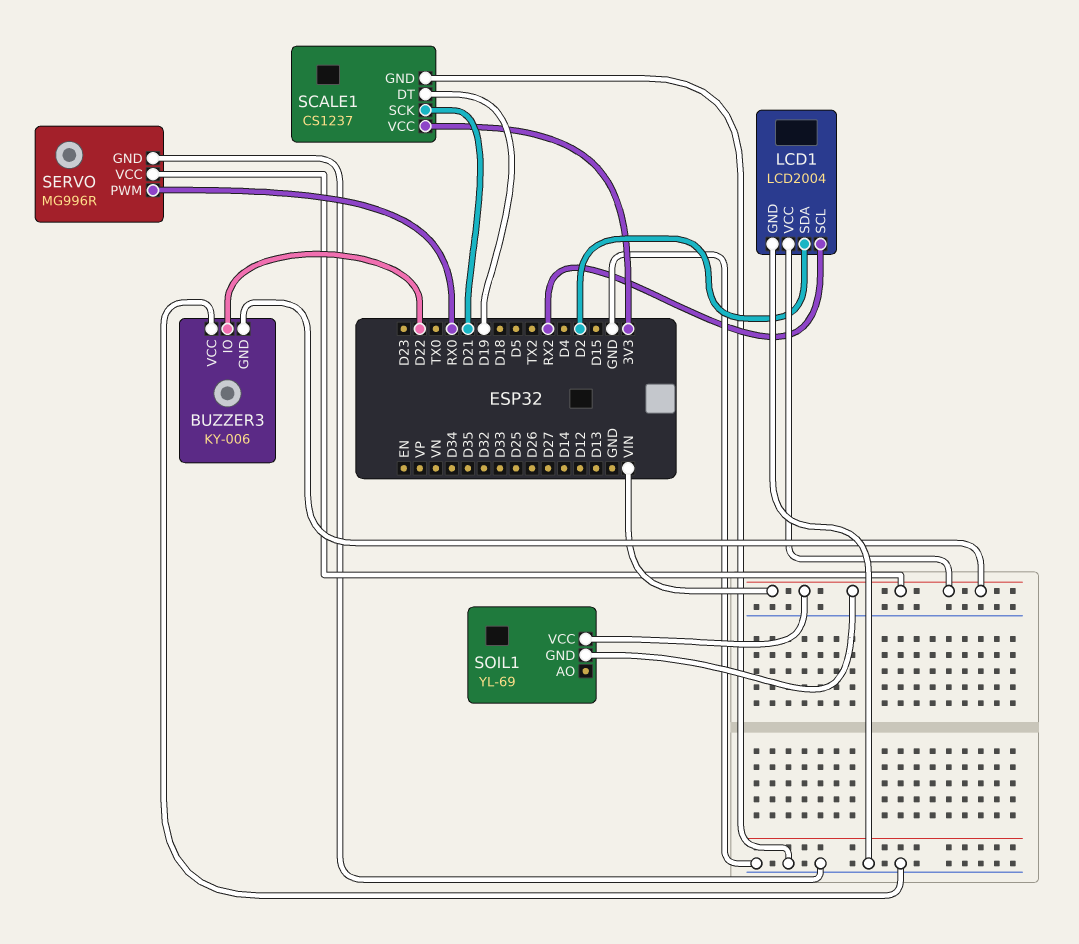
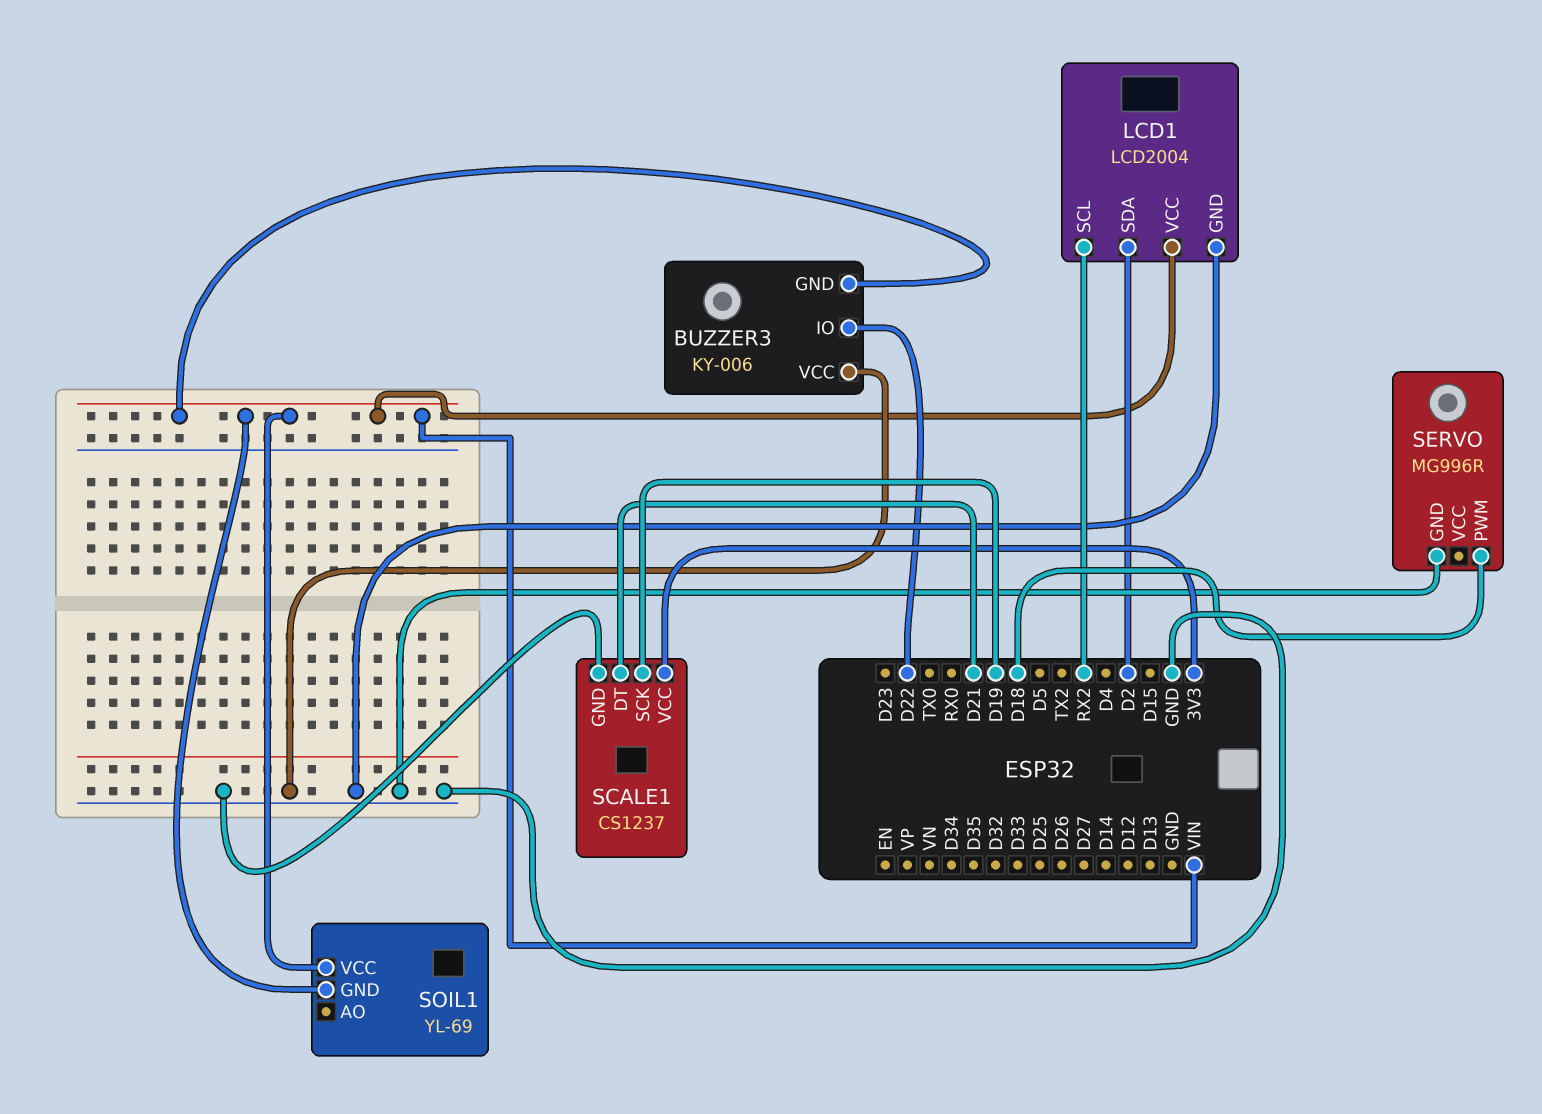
SCALE1 pin DT: D19 -> D21
SCALE1 pin SCK: D21 -> D19
SERVO pin PWM: RX0 -> D18
SERVO pin VCC: VIN -> none

